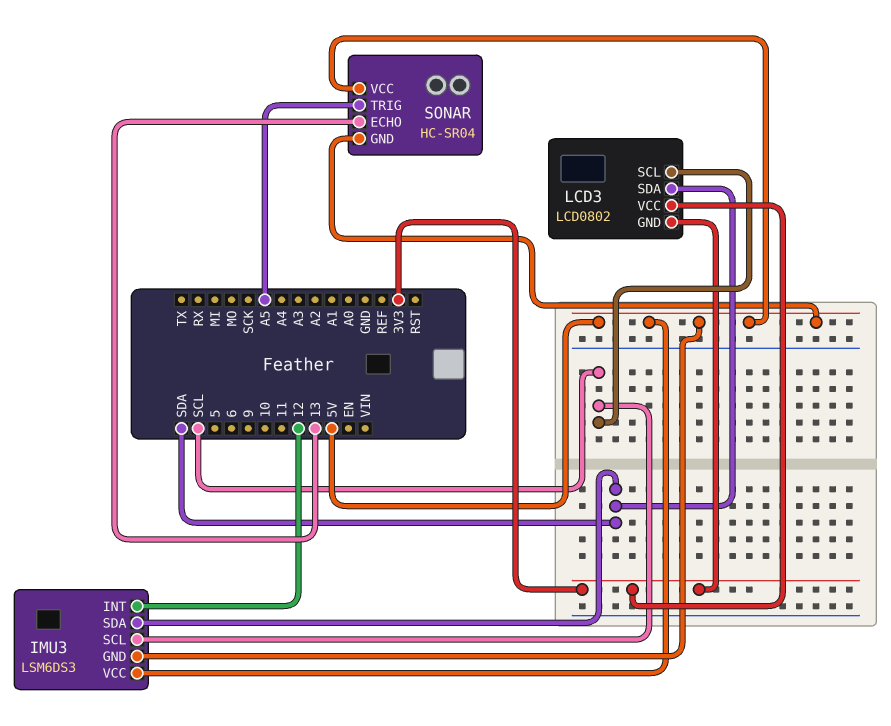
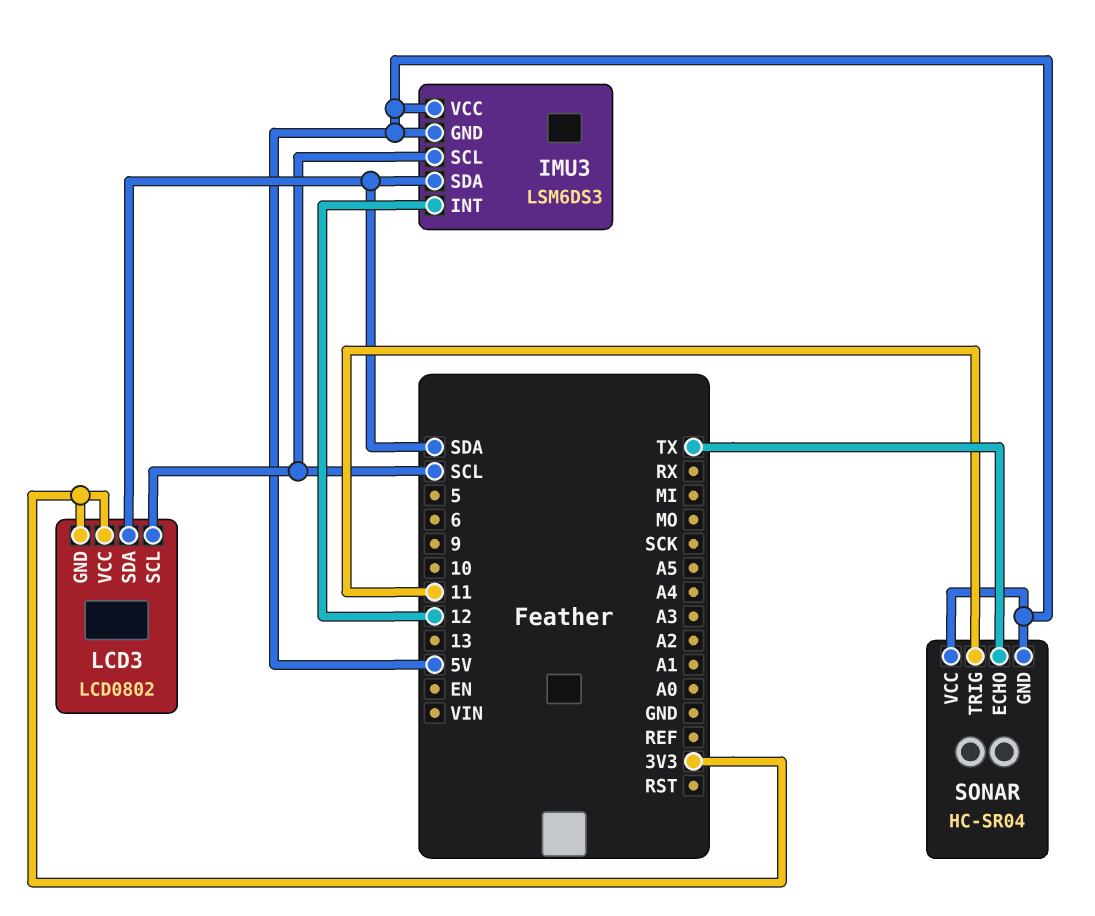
SONAR pin ECHO: 13 -> TX
SONAR pin TRIG: A5 -> 11

